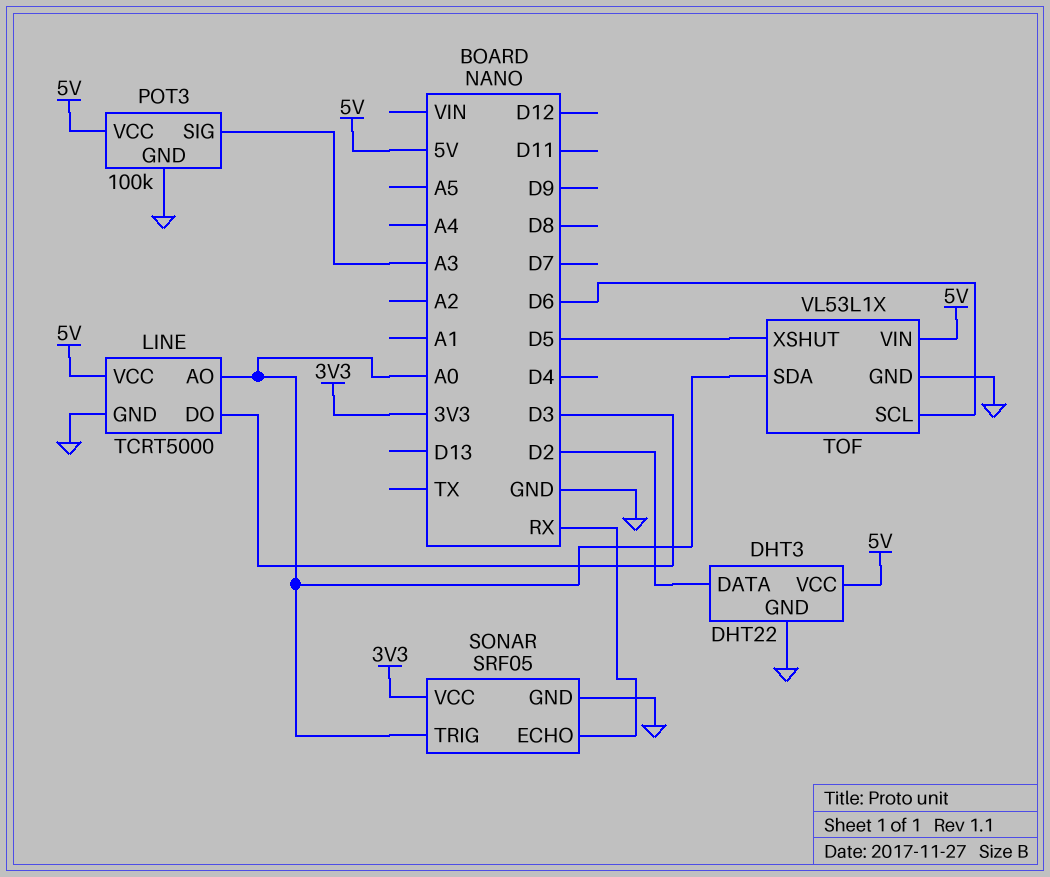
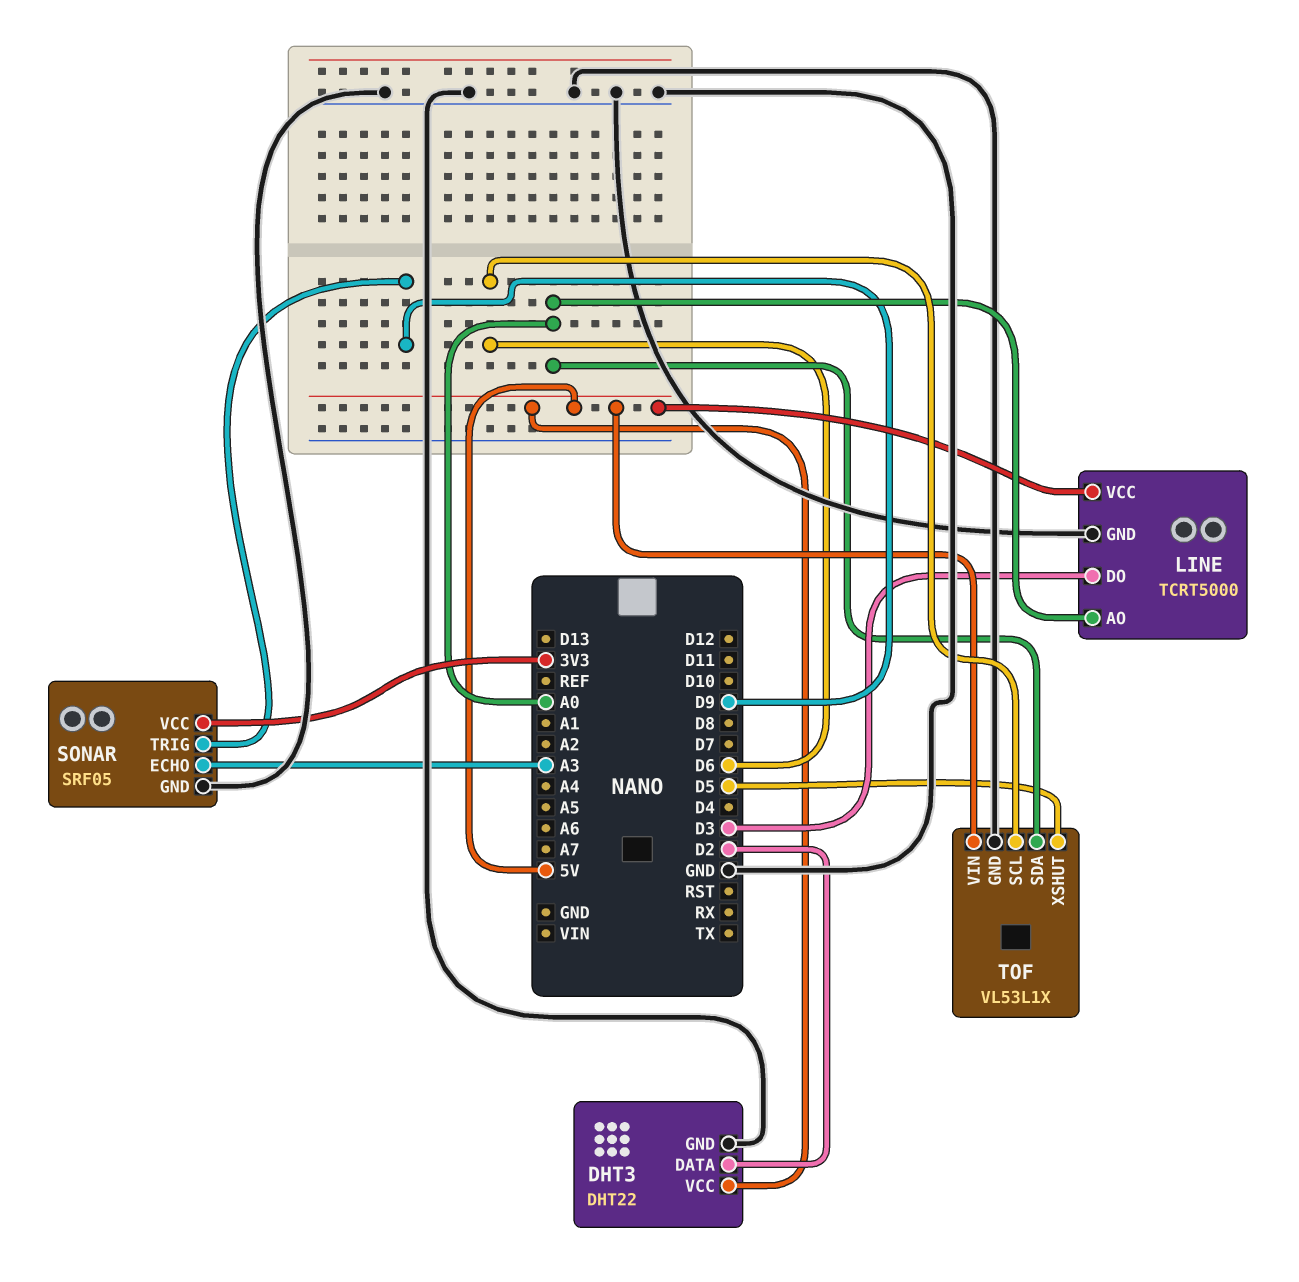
POT3: 100k -> none
POT3 pin GND: GND -> none
POT3 pin SIG: A3 -> none
POT3 pin VCC: 5V -> none
SONAR pin ECHO: RX -> A3
SONAR pin TRIG: A0 -> D9

